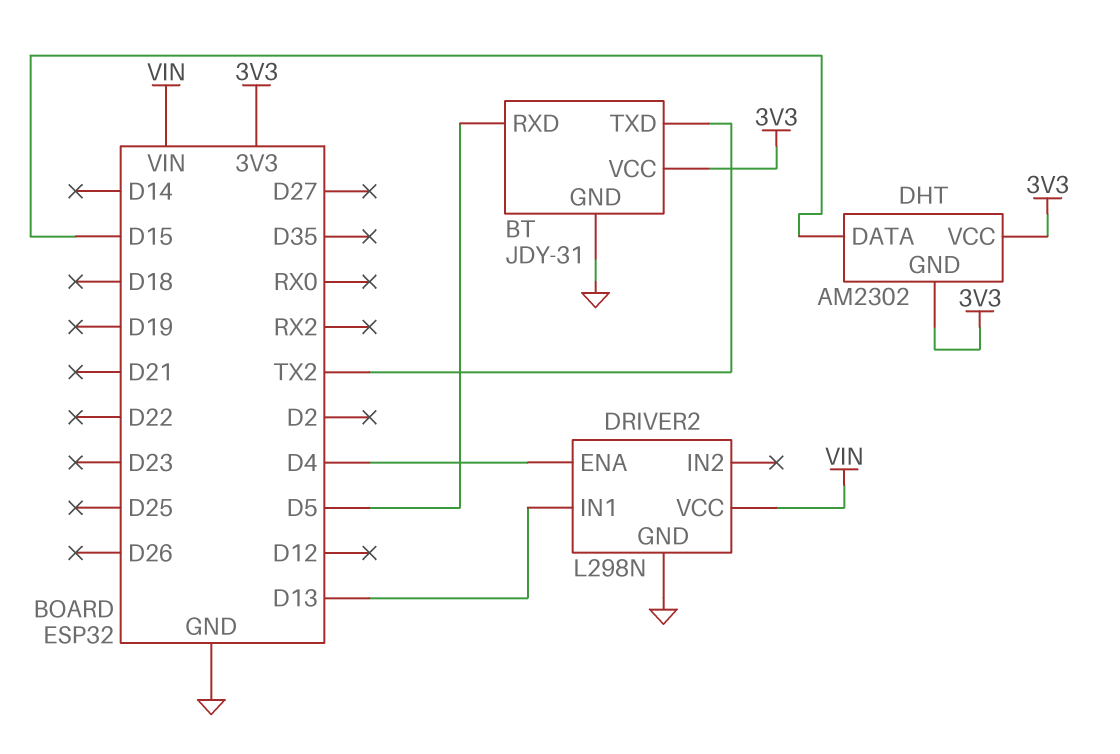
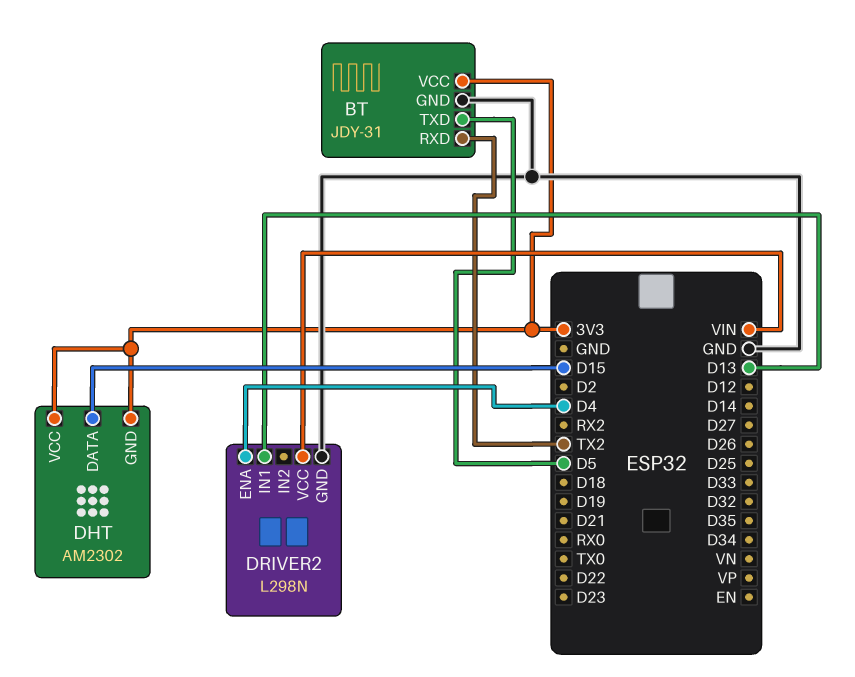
BT pin RXD: D5 -> TX2
BT pin TXD: TX2 -> D5

